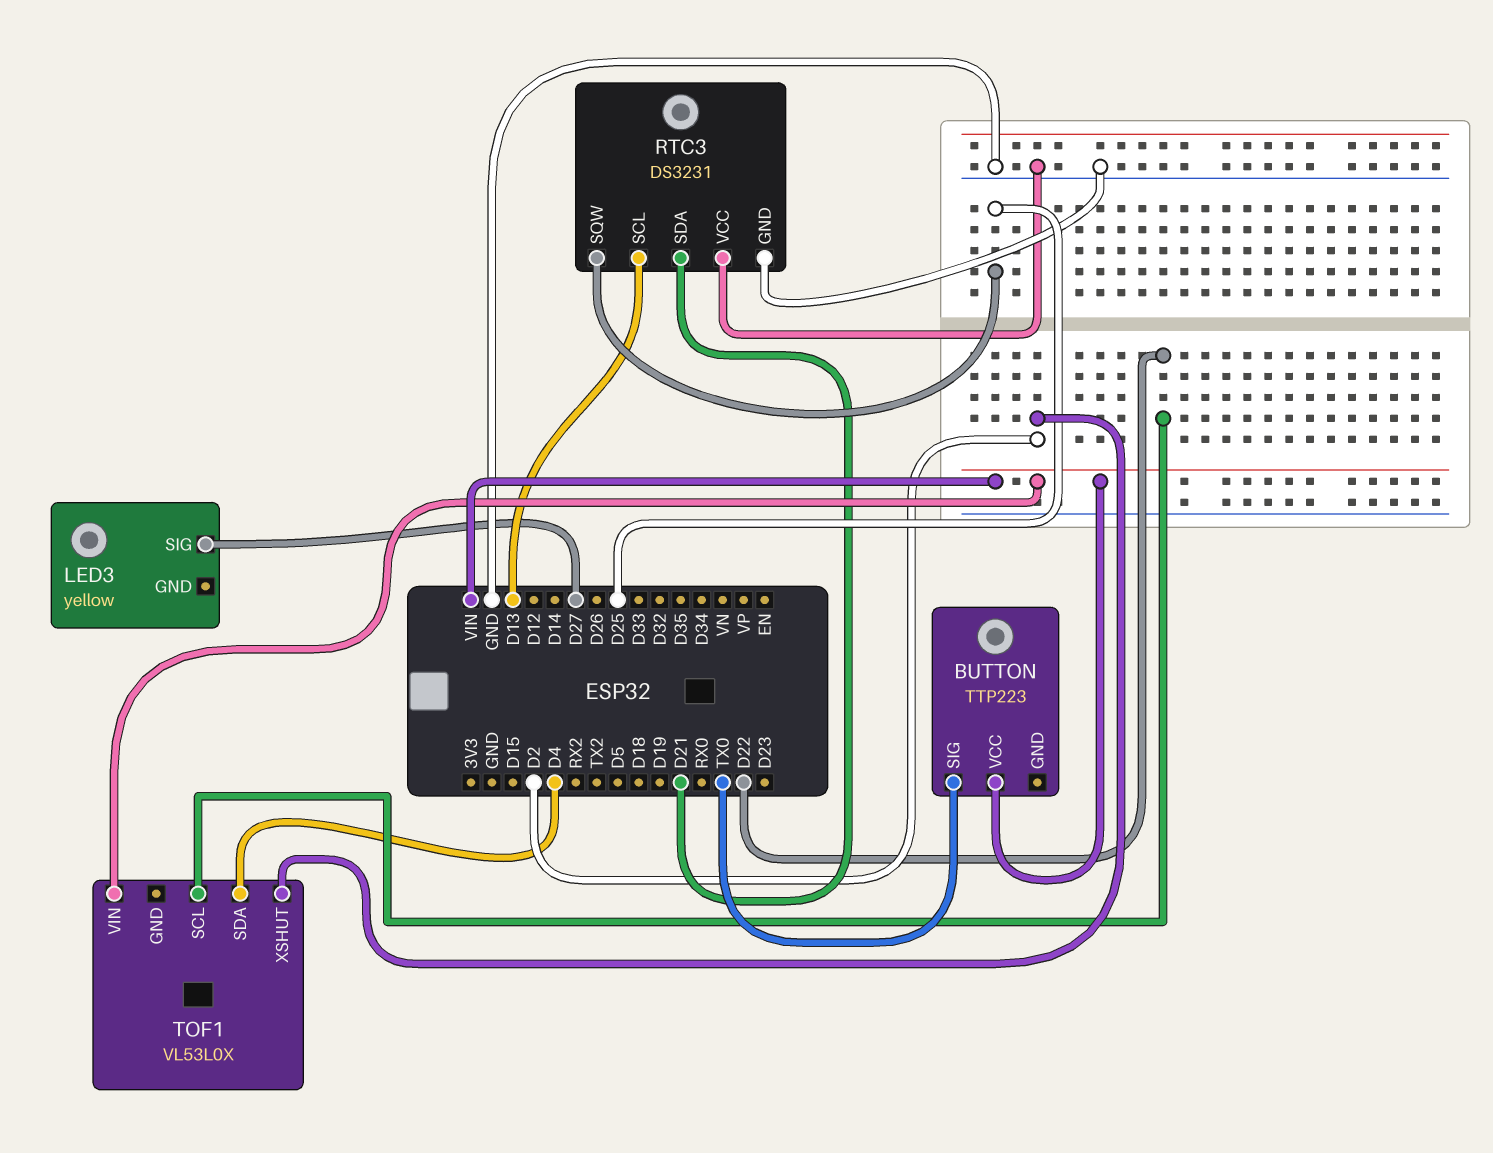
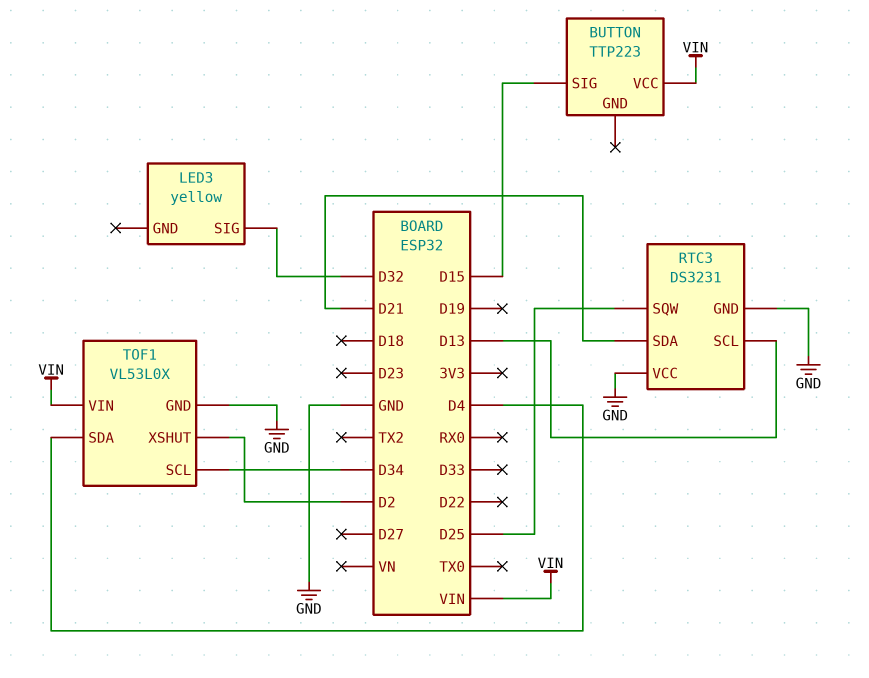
BUTTON pin SIG: TX0 -> D15
LED3 pin SIG: D27 -> D32
TOF1 pin GND: none -> GND
TOF1 pin SCL: D22 -> D34

